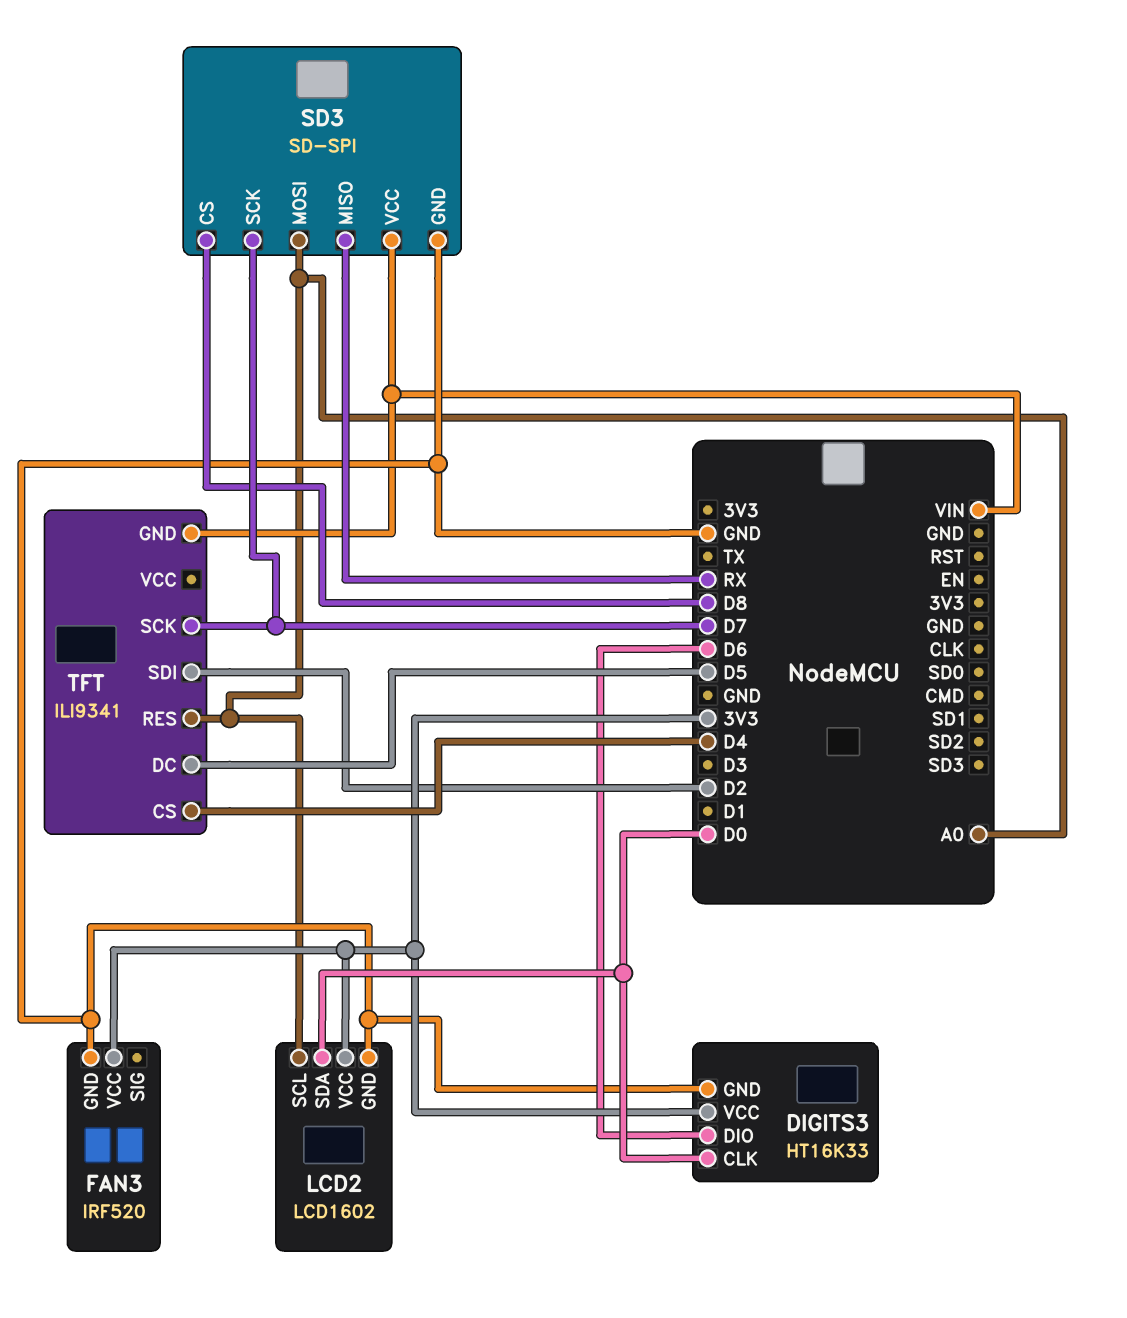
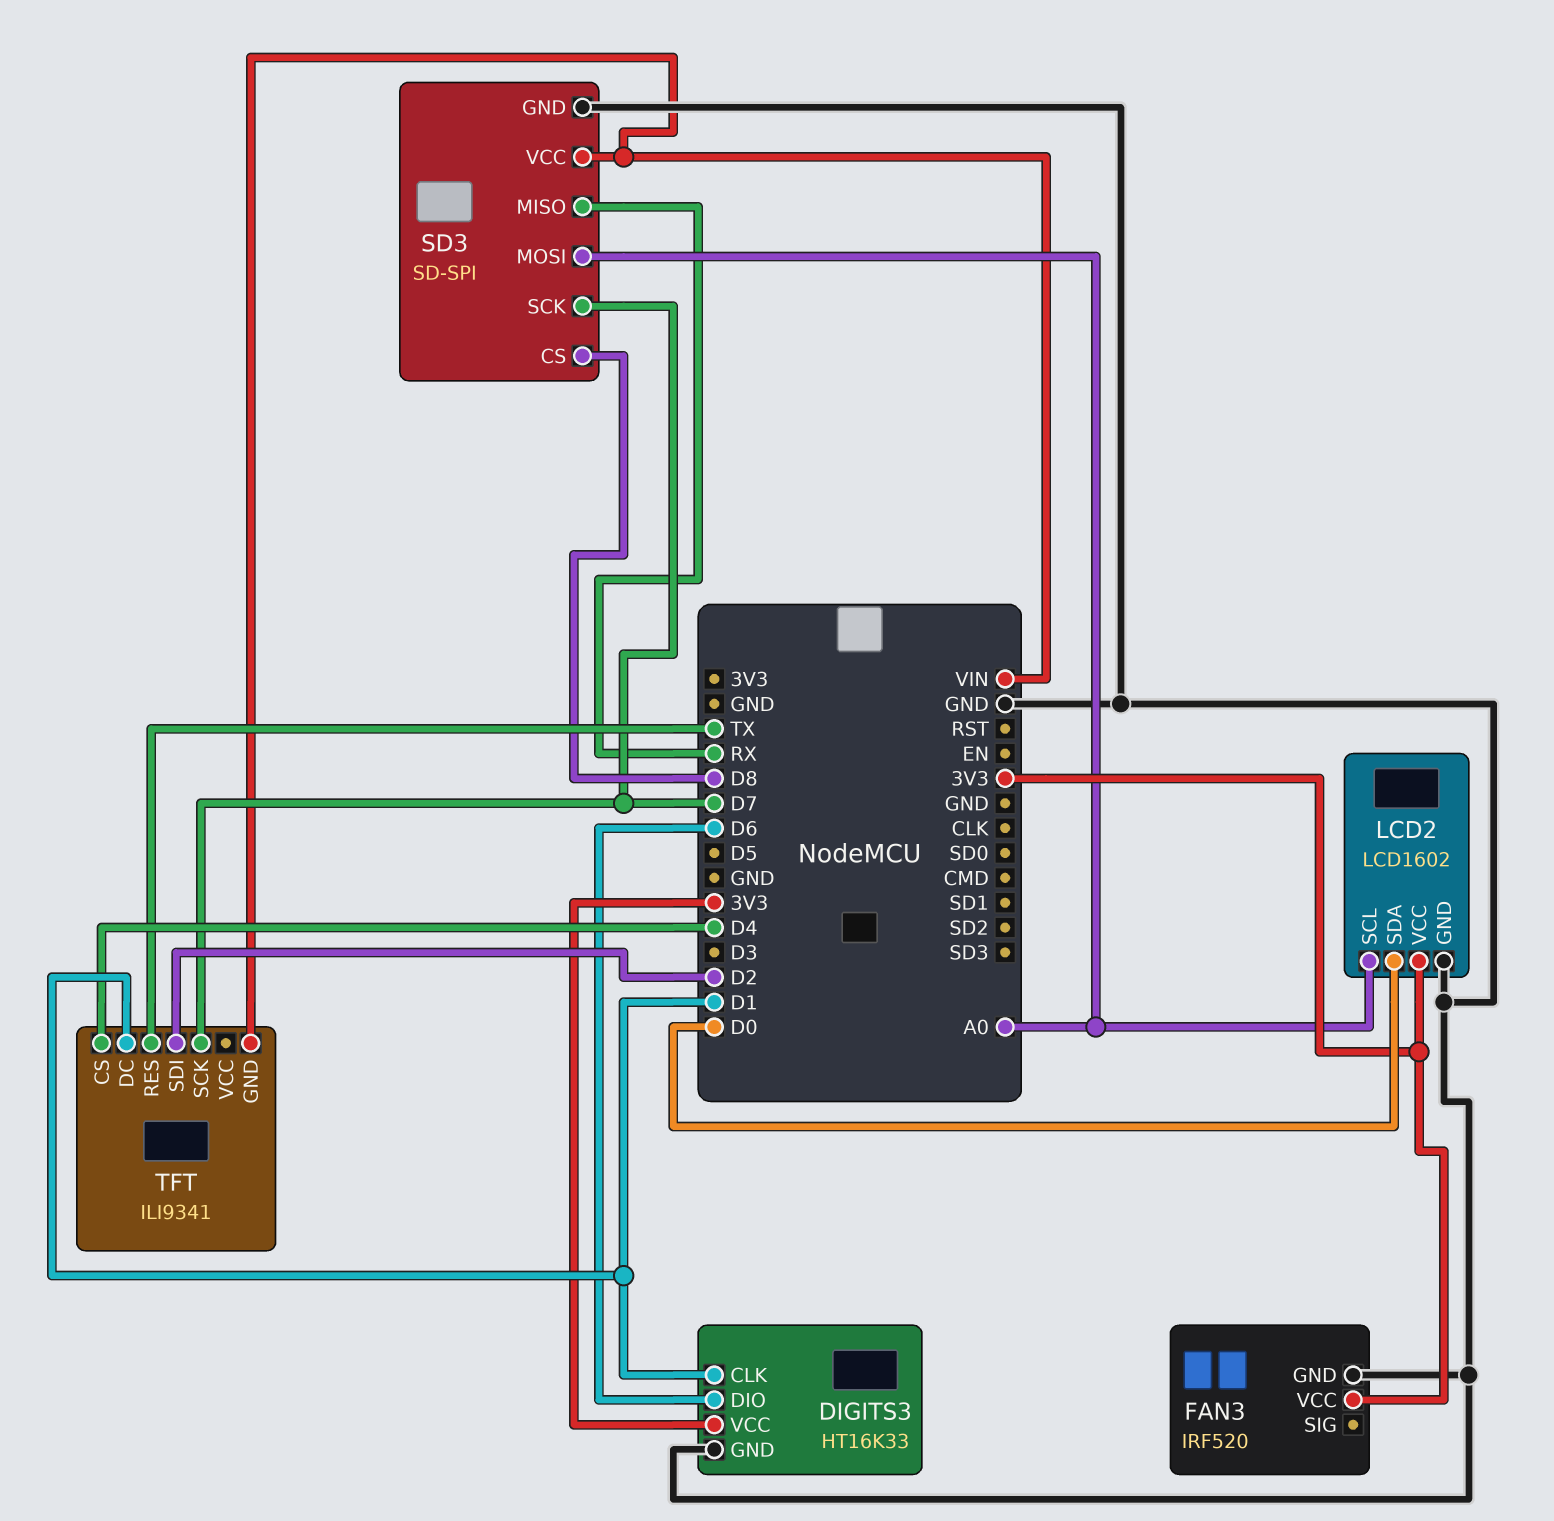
DIGITS3 pin CLK: D0 -> D1
TFT pin DC: D5 -> D1
TFT pin RES: A0 -> TX

